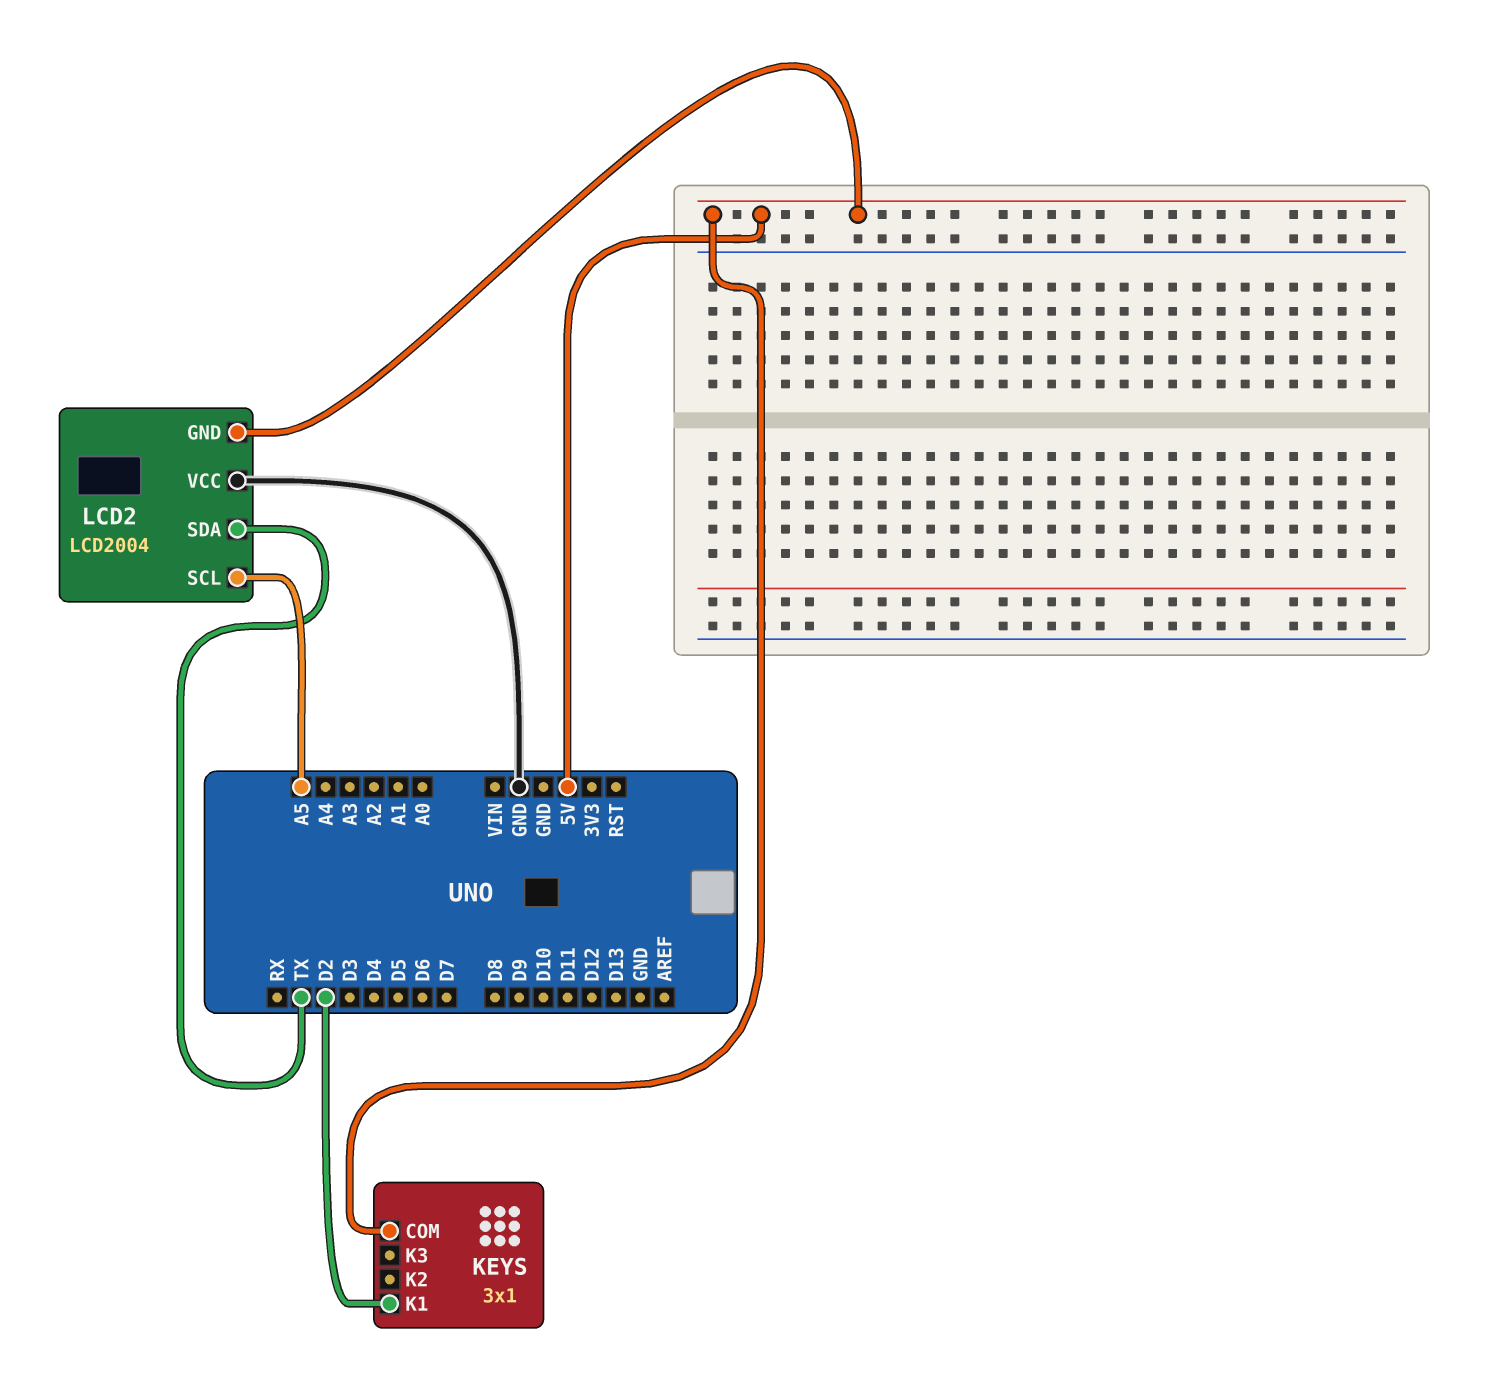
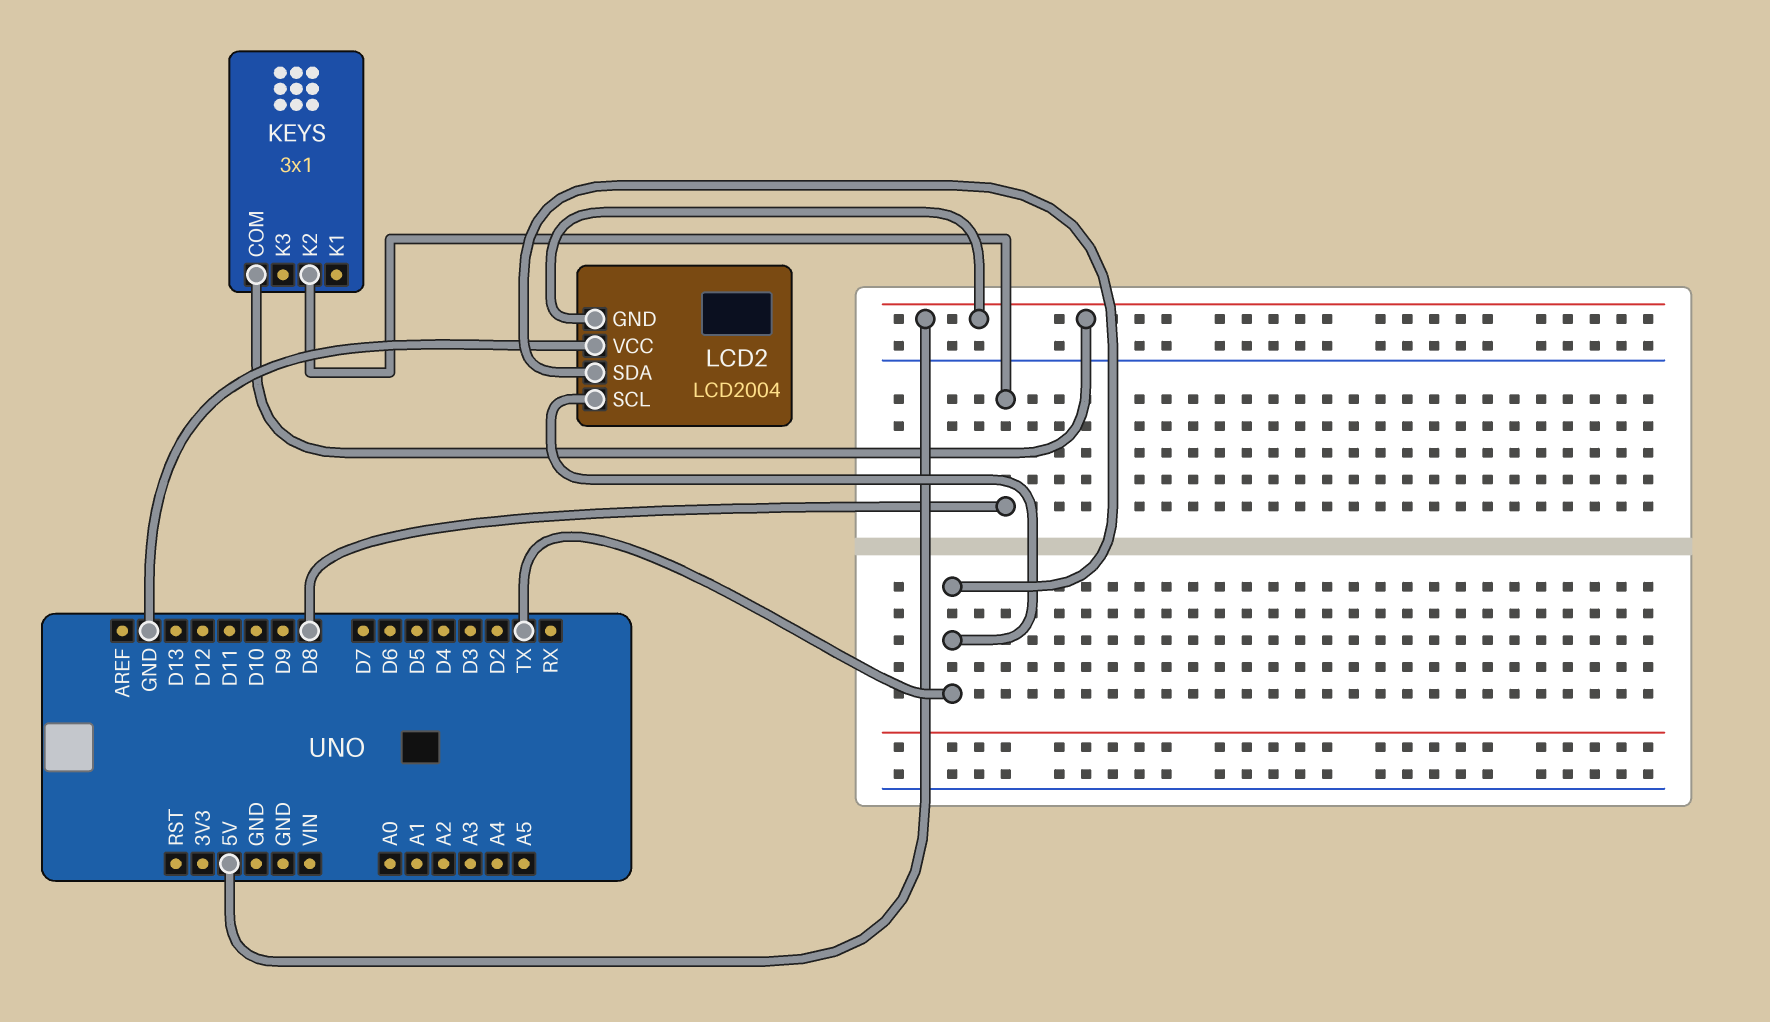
KEYS pin K1: D2 -> none
KEYS pin K2: none -> D8
LCD2 pin SCL: A5 -> TX

